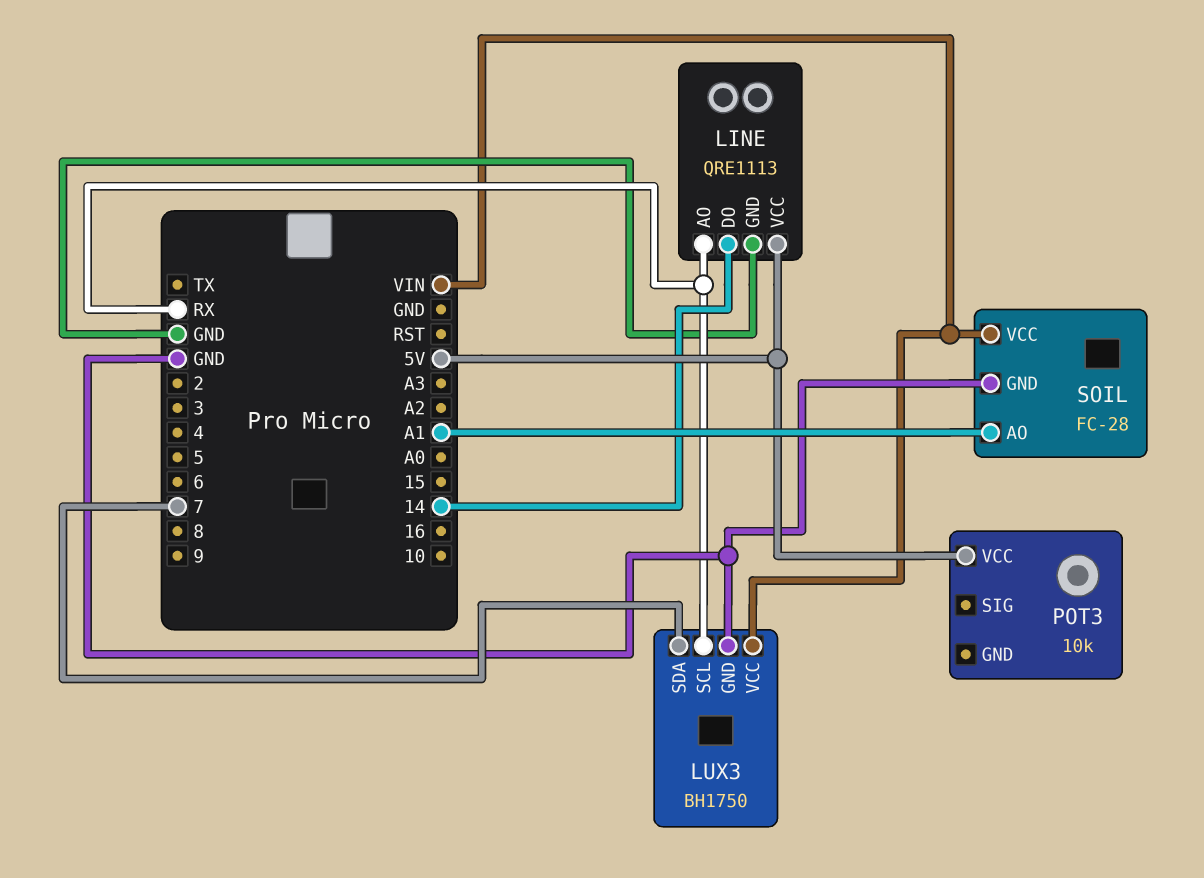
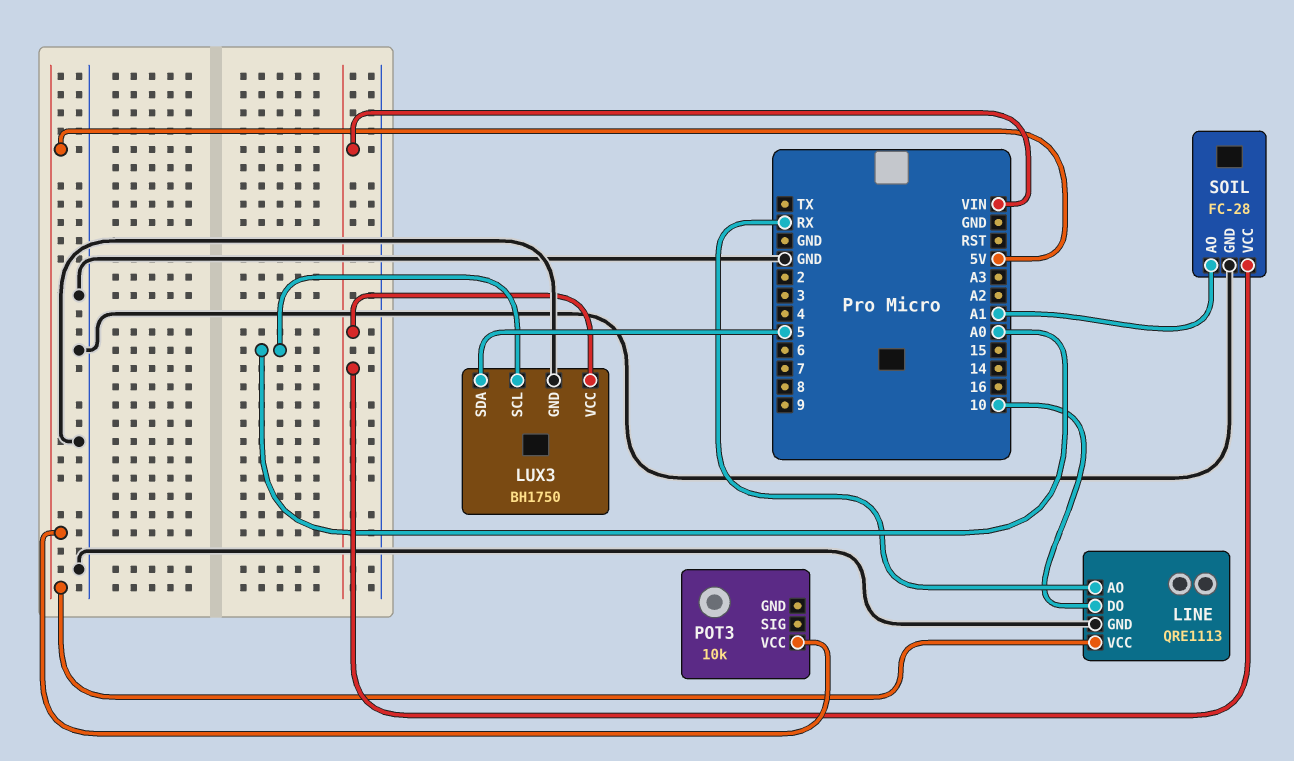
LINE pin DO: 14 -> 10
LUX3 pin SCL: RX -> A0
LUX3 pin SDA: 7 -> 5

